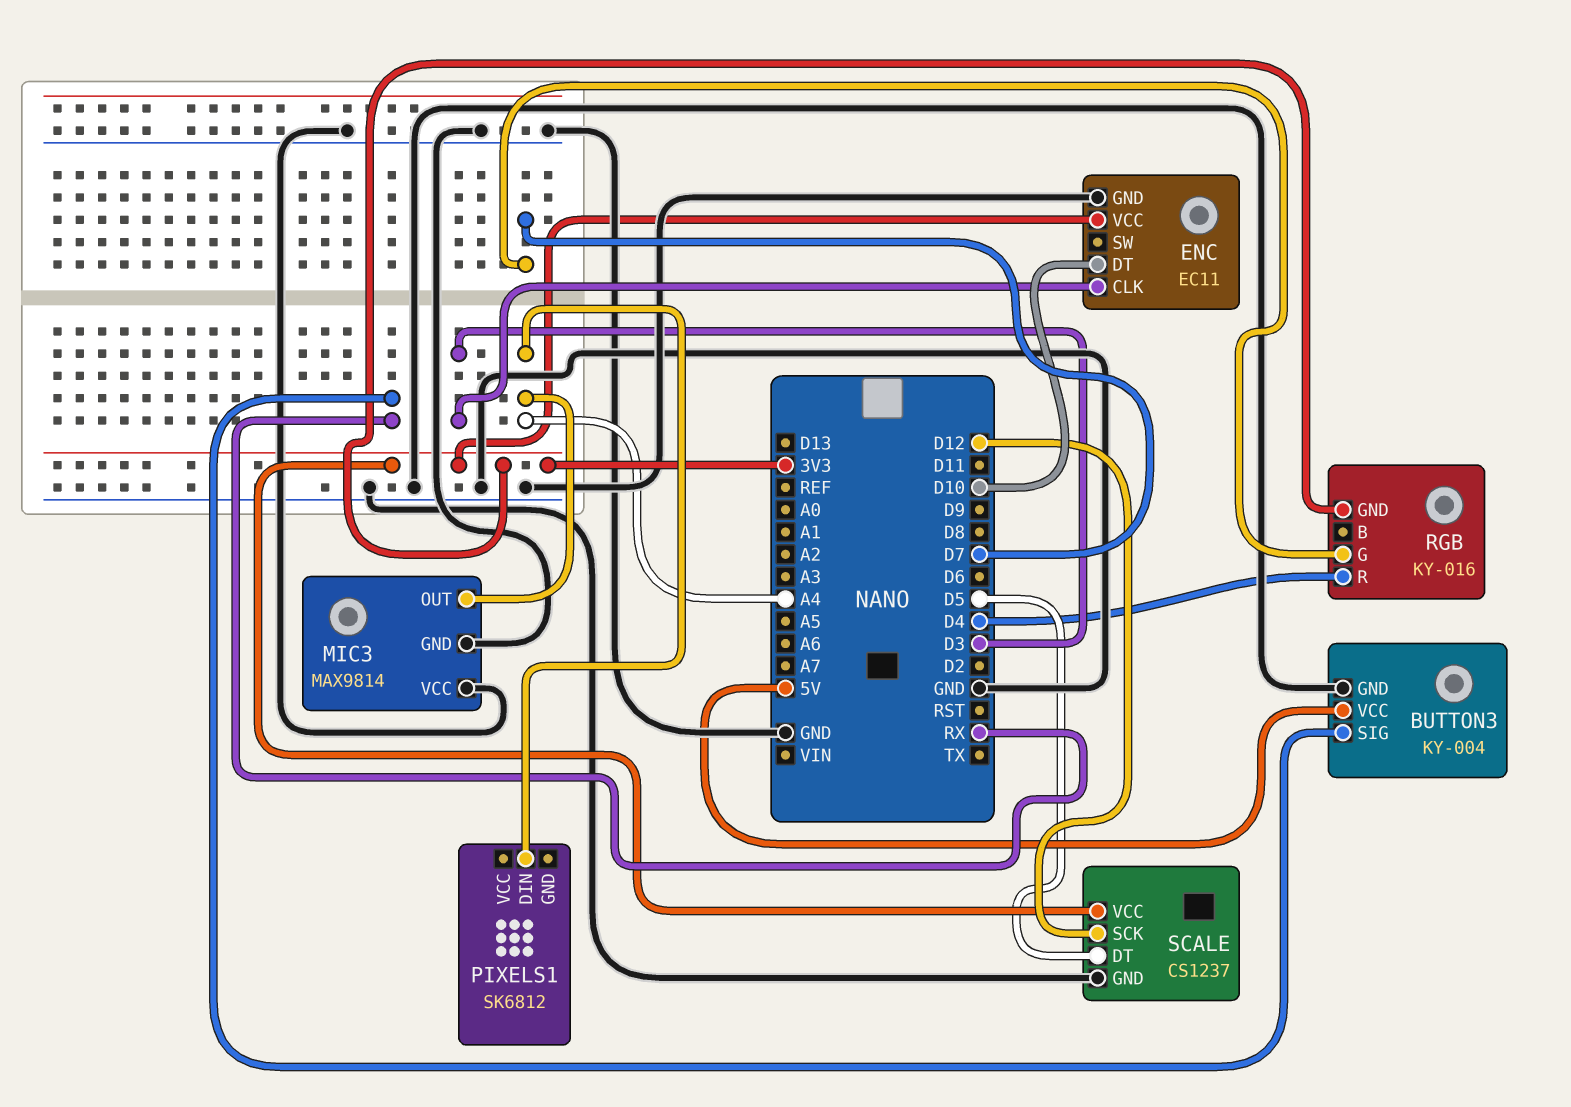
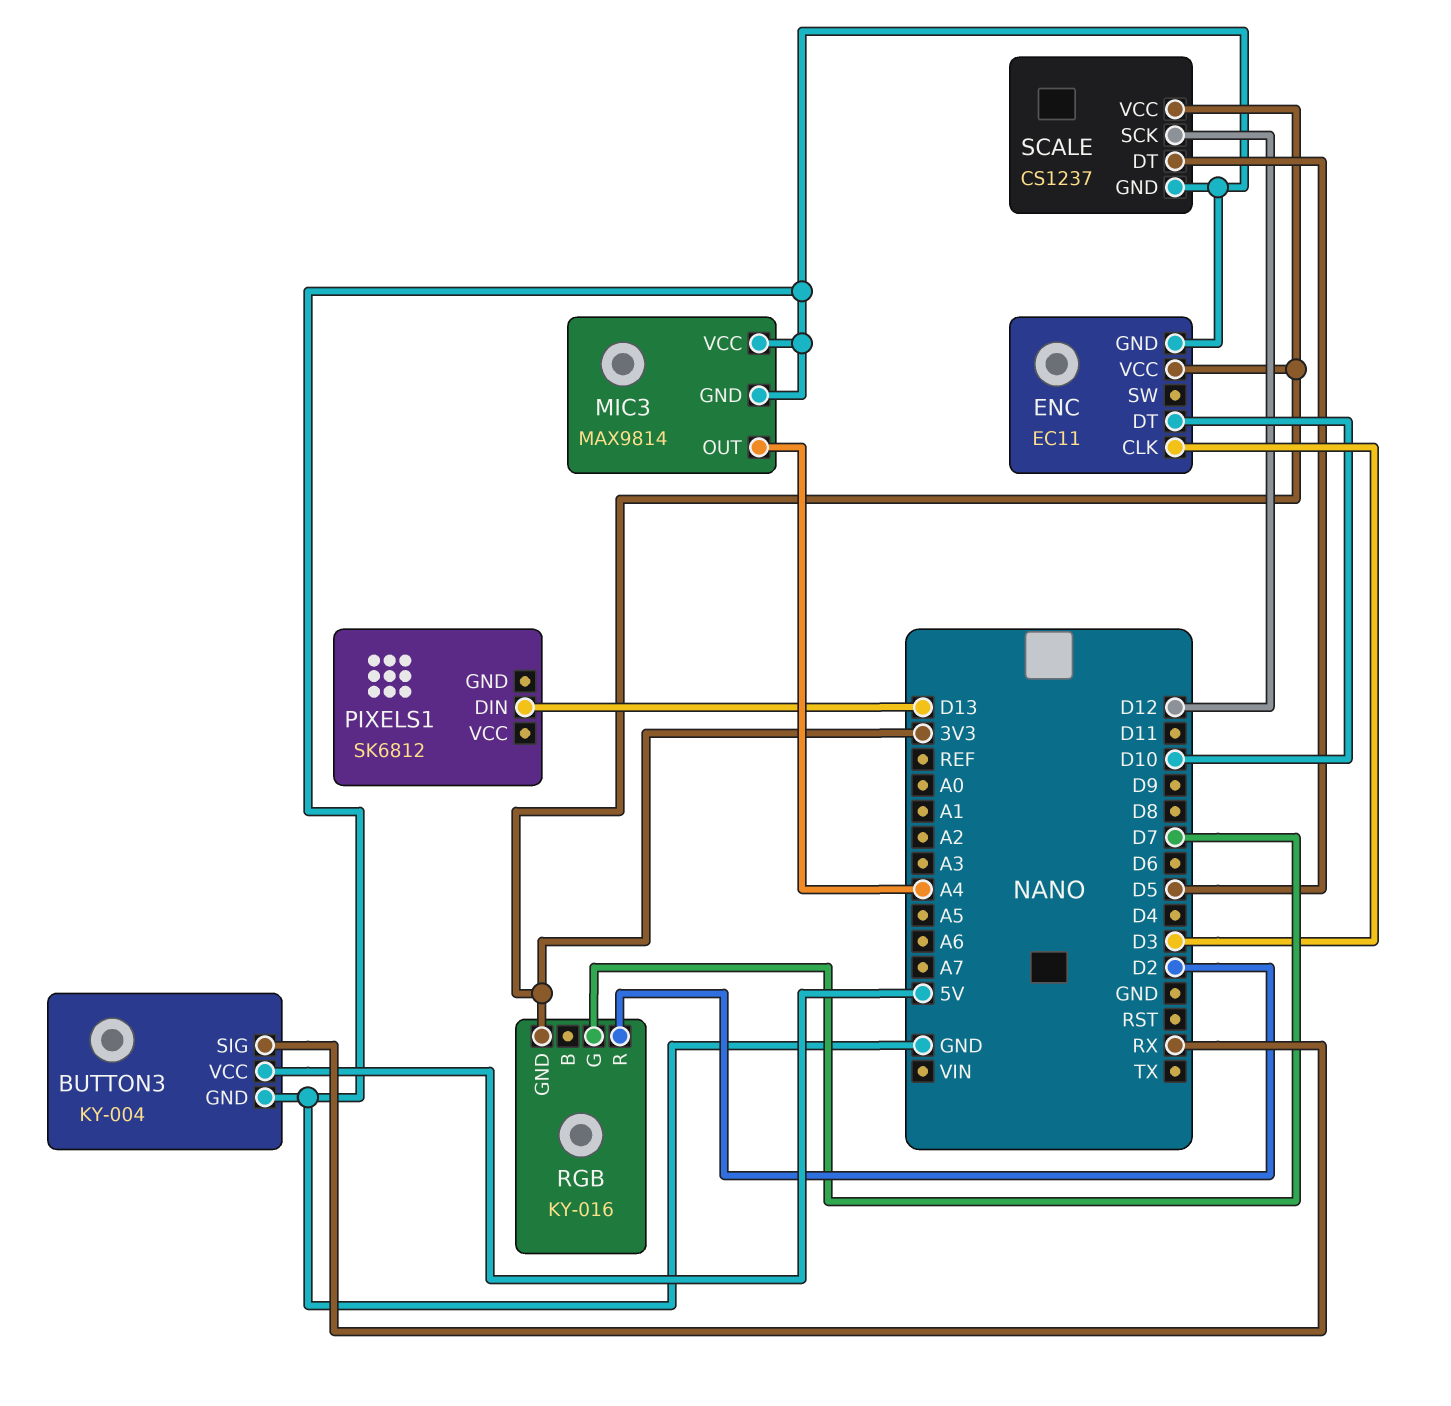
PIXELS1 pin DIN: A4 -> D13
RGB pin R: D4 -> D2

